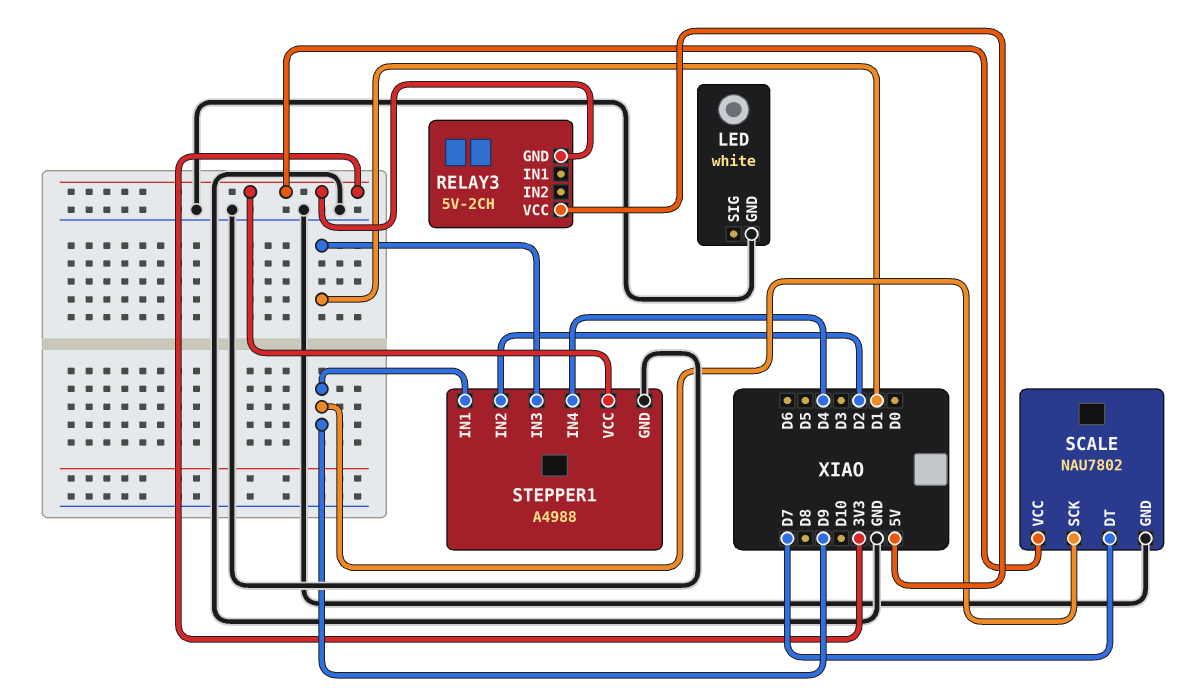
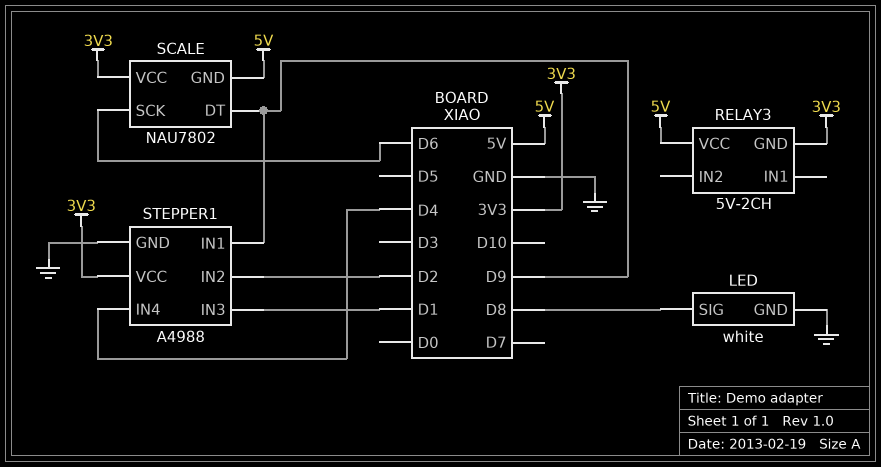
LED pin SIG: none -> D8
SCALE pin DT: D7 -> D9
SCALE pin GND: GND -> 5V
SCALE pin SCK: D9 -> D6

